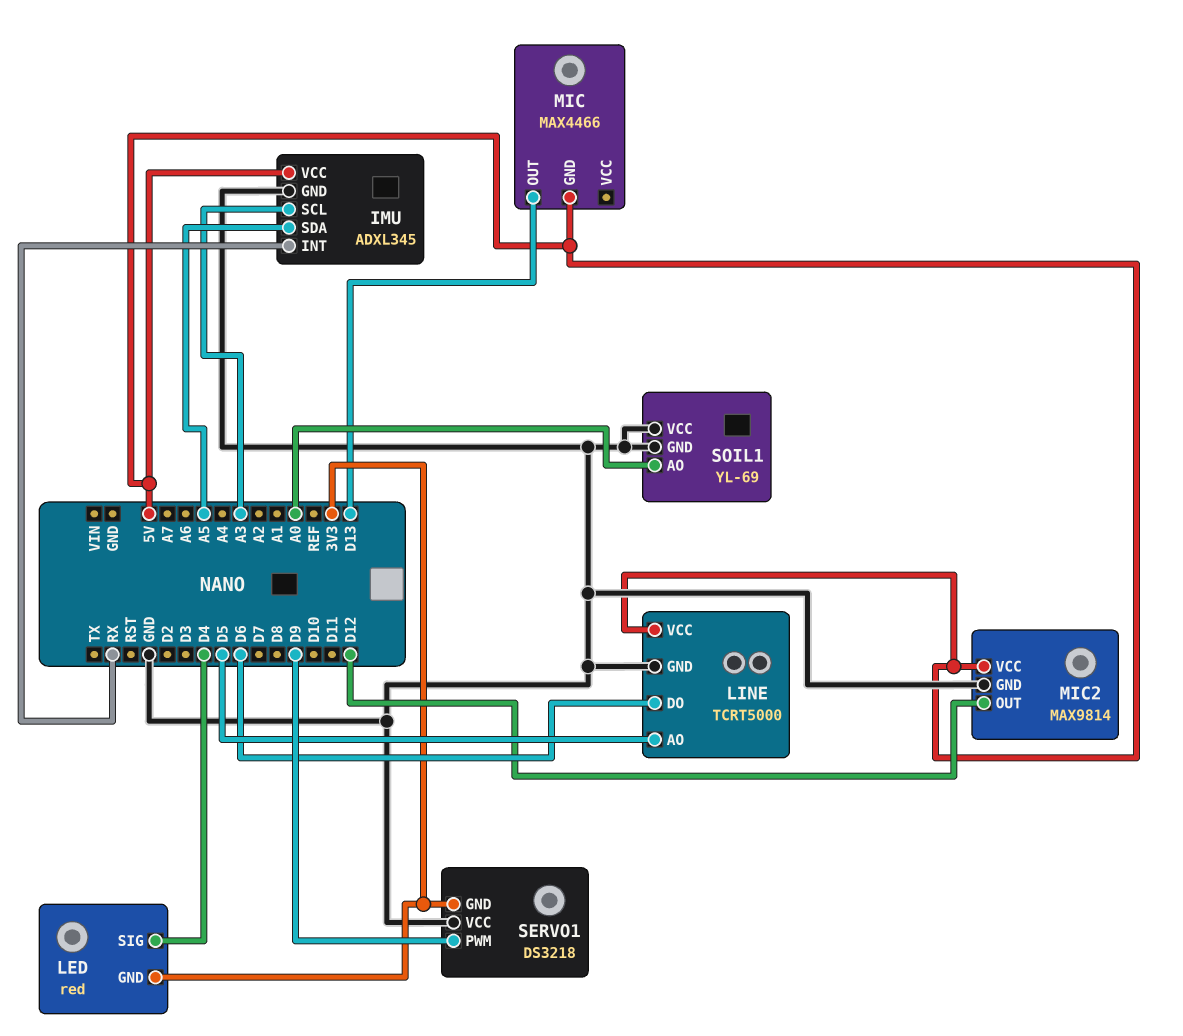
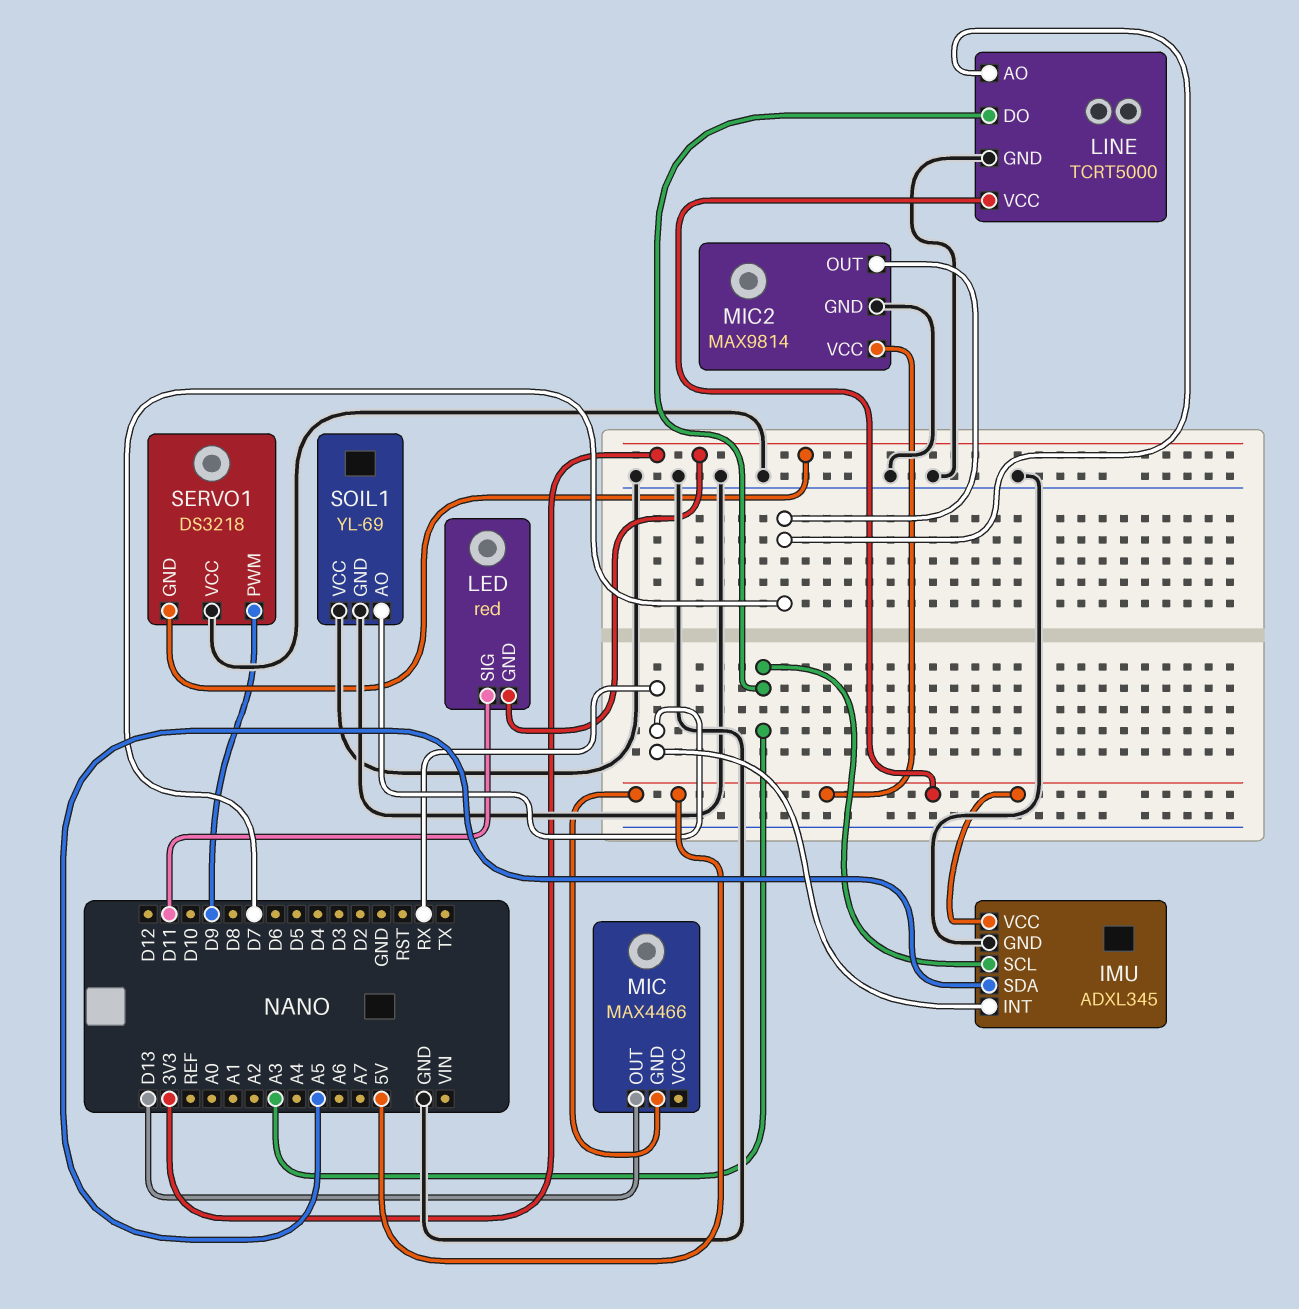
LED pin SIG: D4 -> D11
LINE pin AO: D5 -> D7
LINE pin DO: D6 -> A3
MIC2 pin OUT: D12 -> D7
SOIL1 pin AO: A0 -> RX

